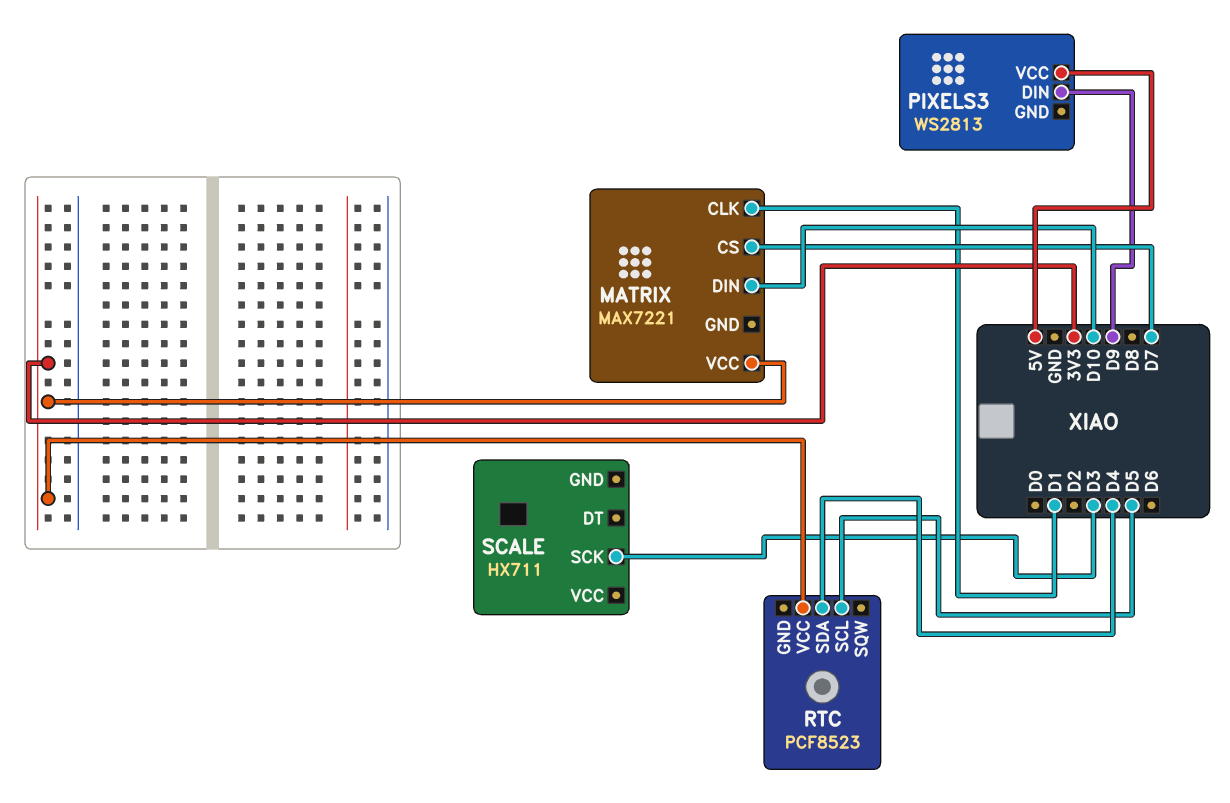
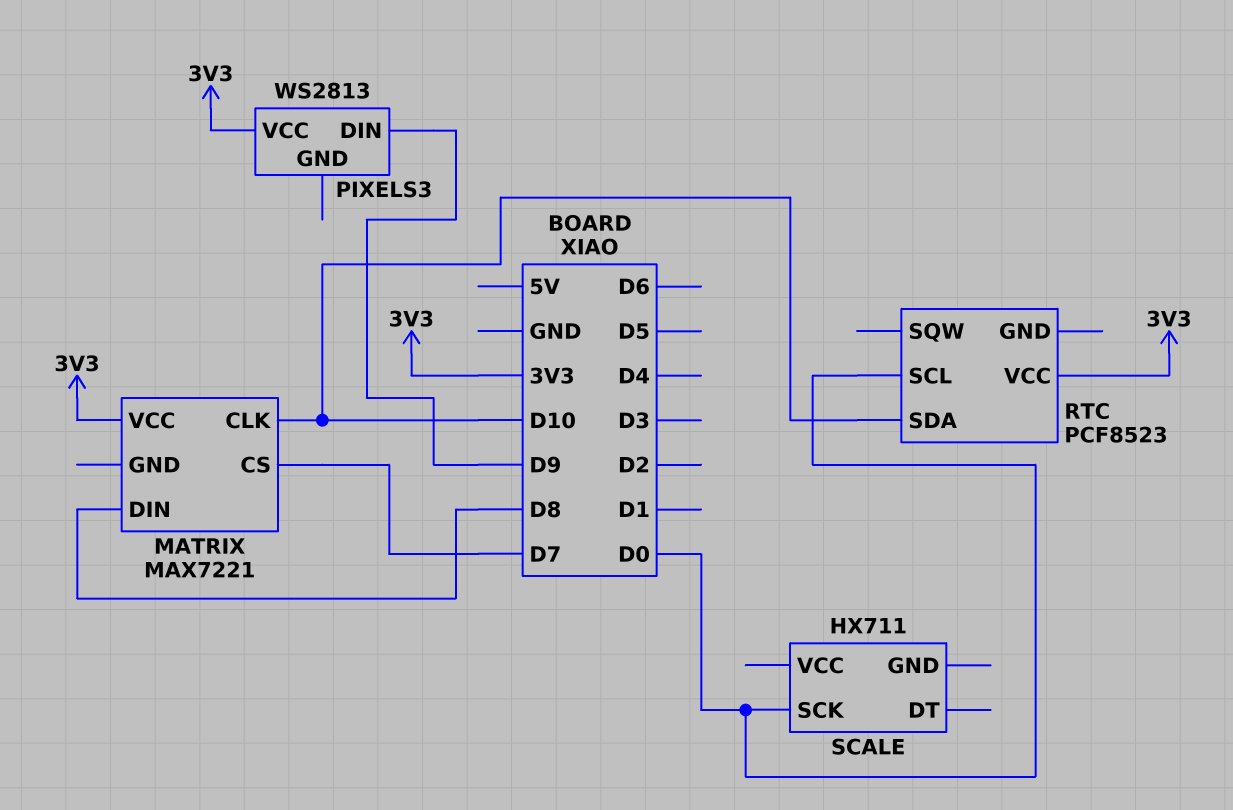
MATRIX pin CLK: D1 -> D10
MATRIX pin DIN: D10 -> D8
PIXELS3 pin VCC: 5V -> 3V3
RTC pin SCL: D5 -> D0
RTC pin SDA: D4 -> D10
SCALE pin SCK: D3 -> D0

